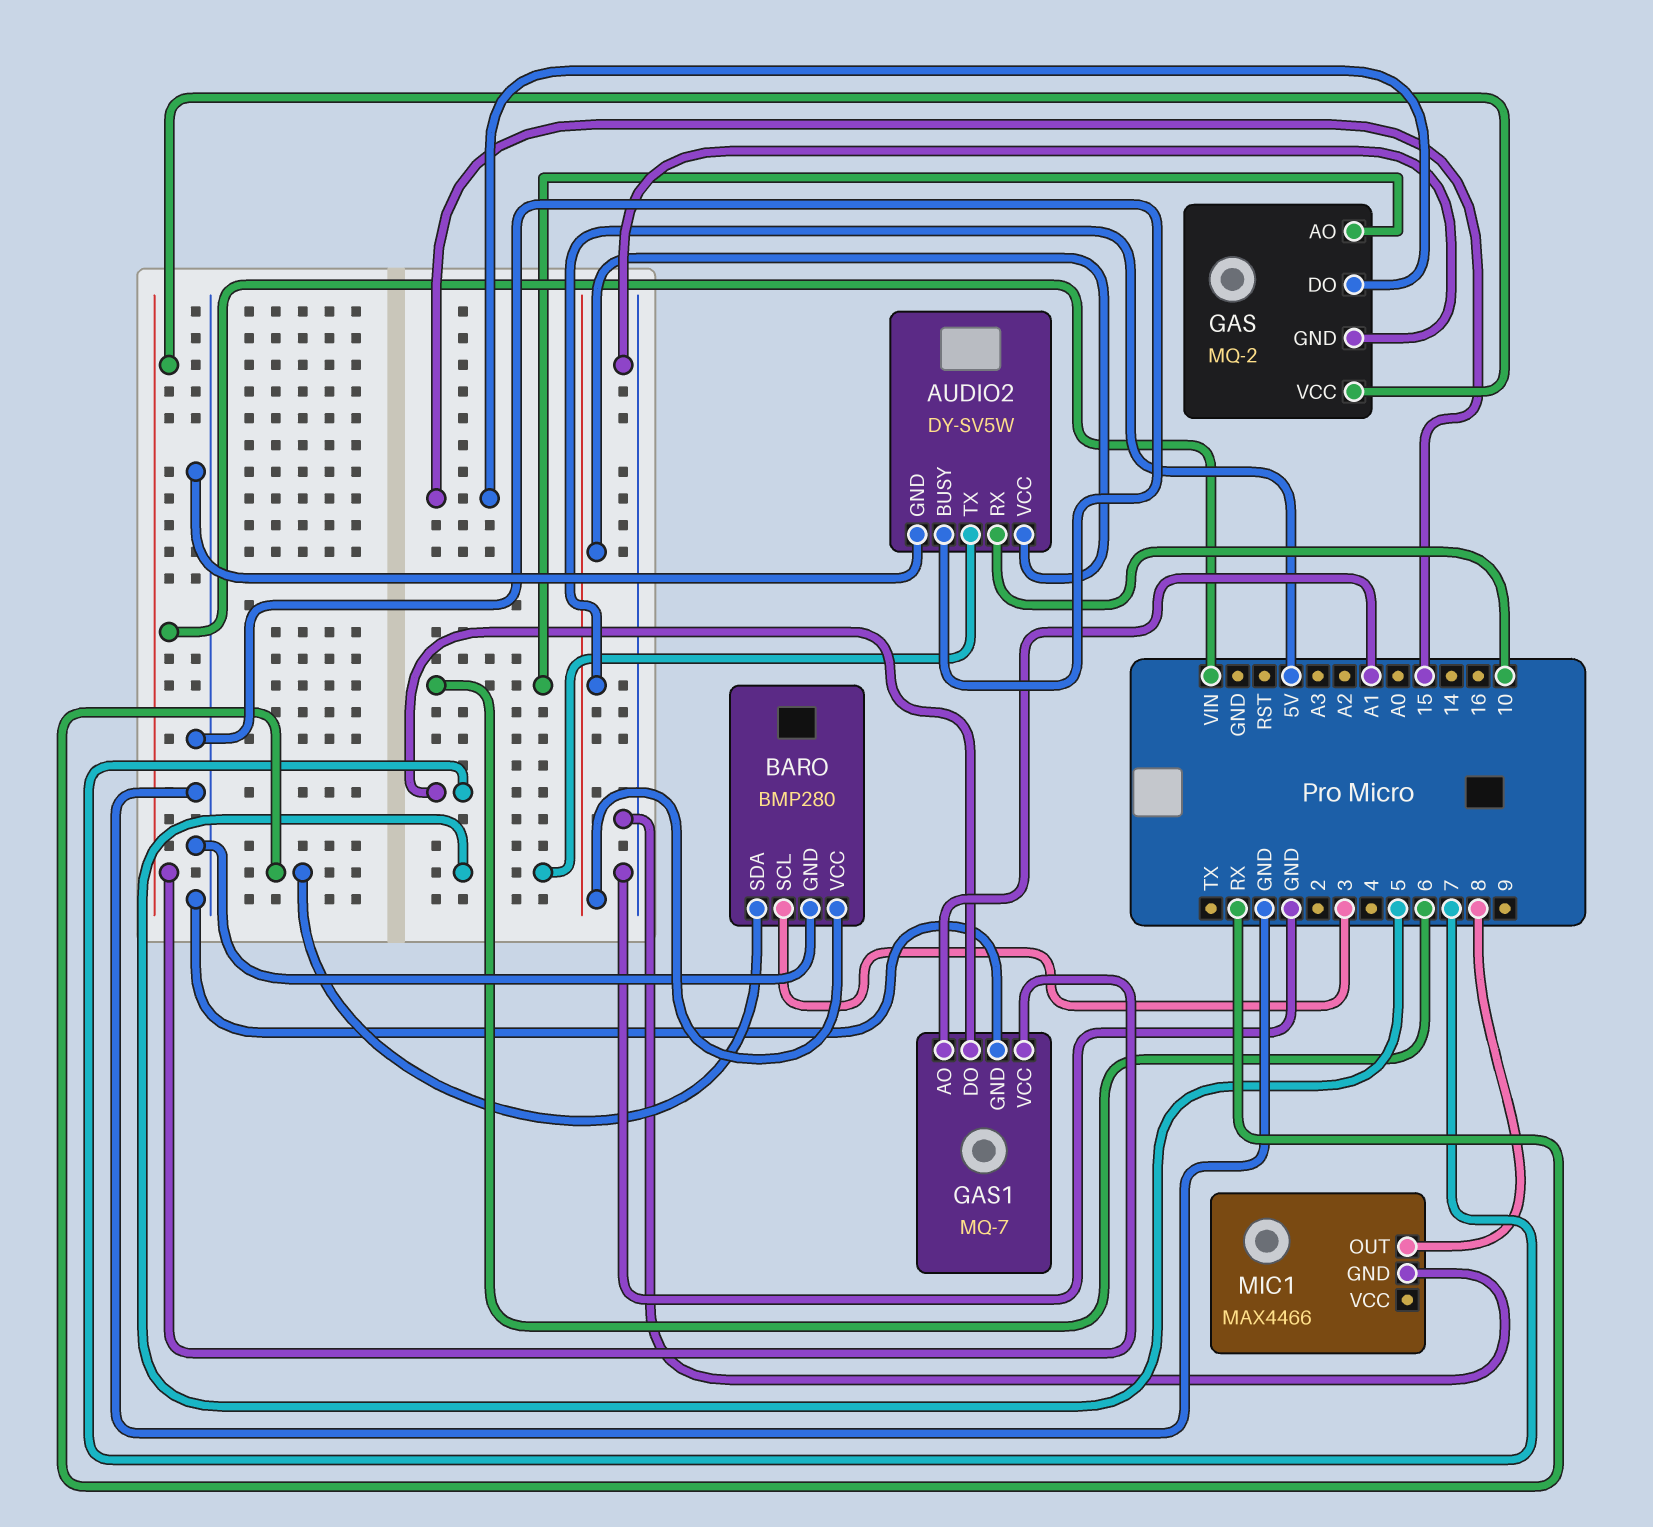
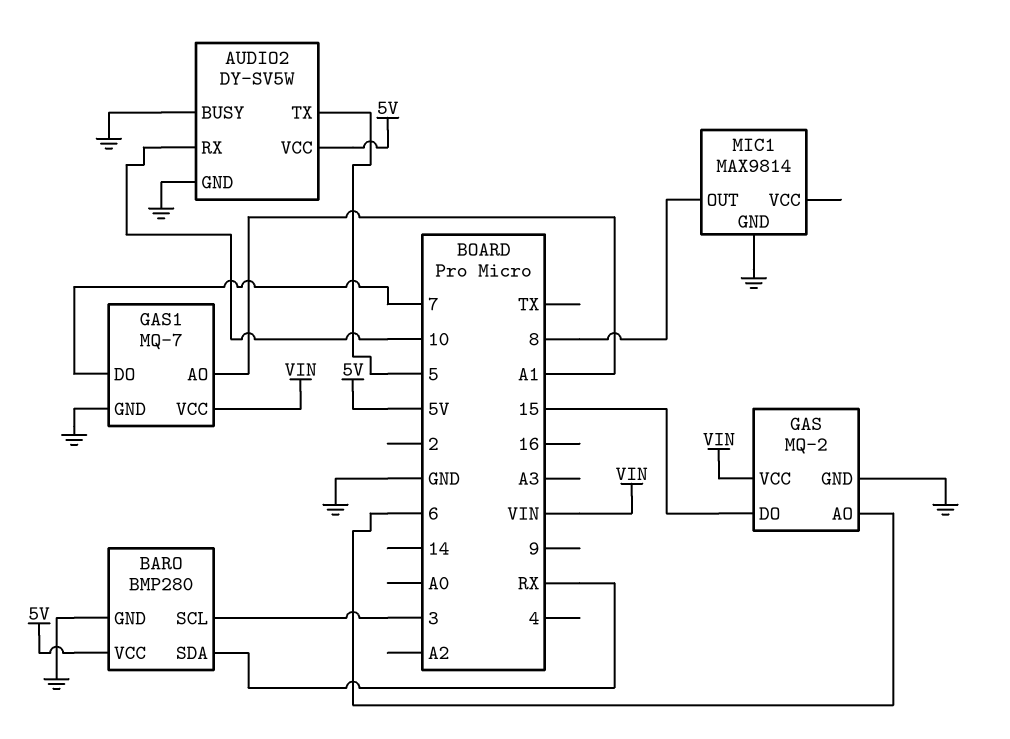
MIC1: MAX4466 -> MAX9814

